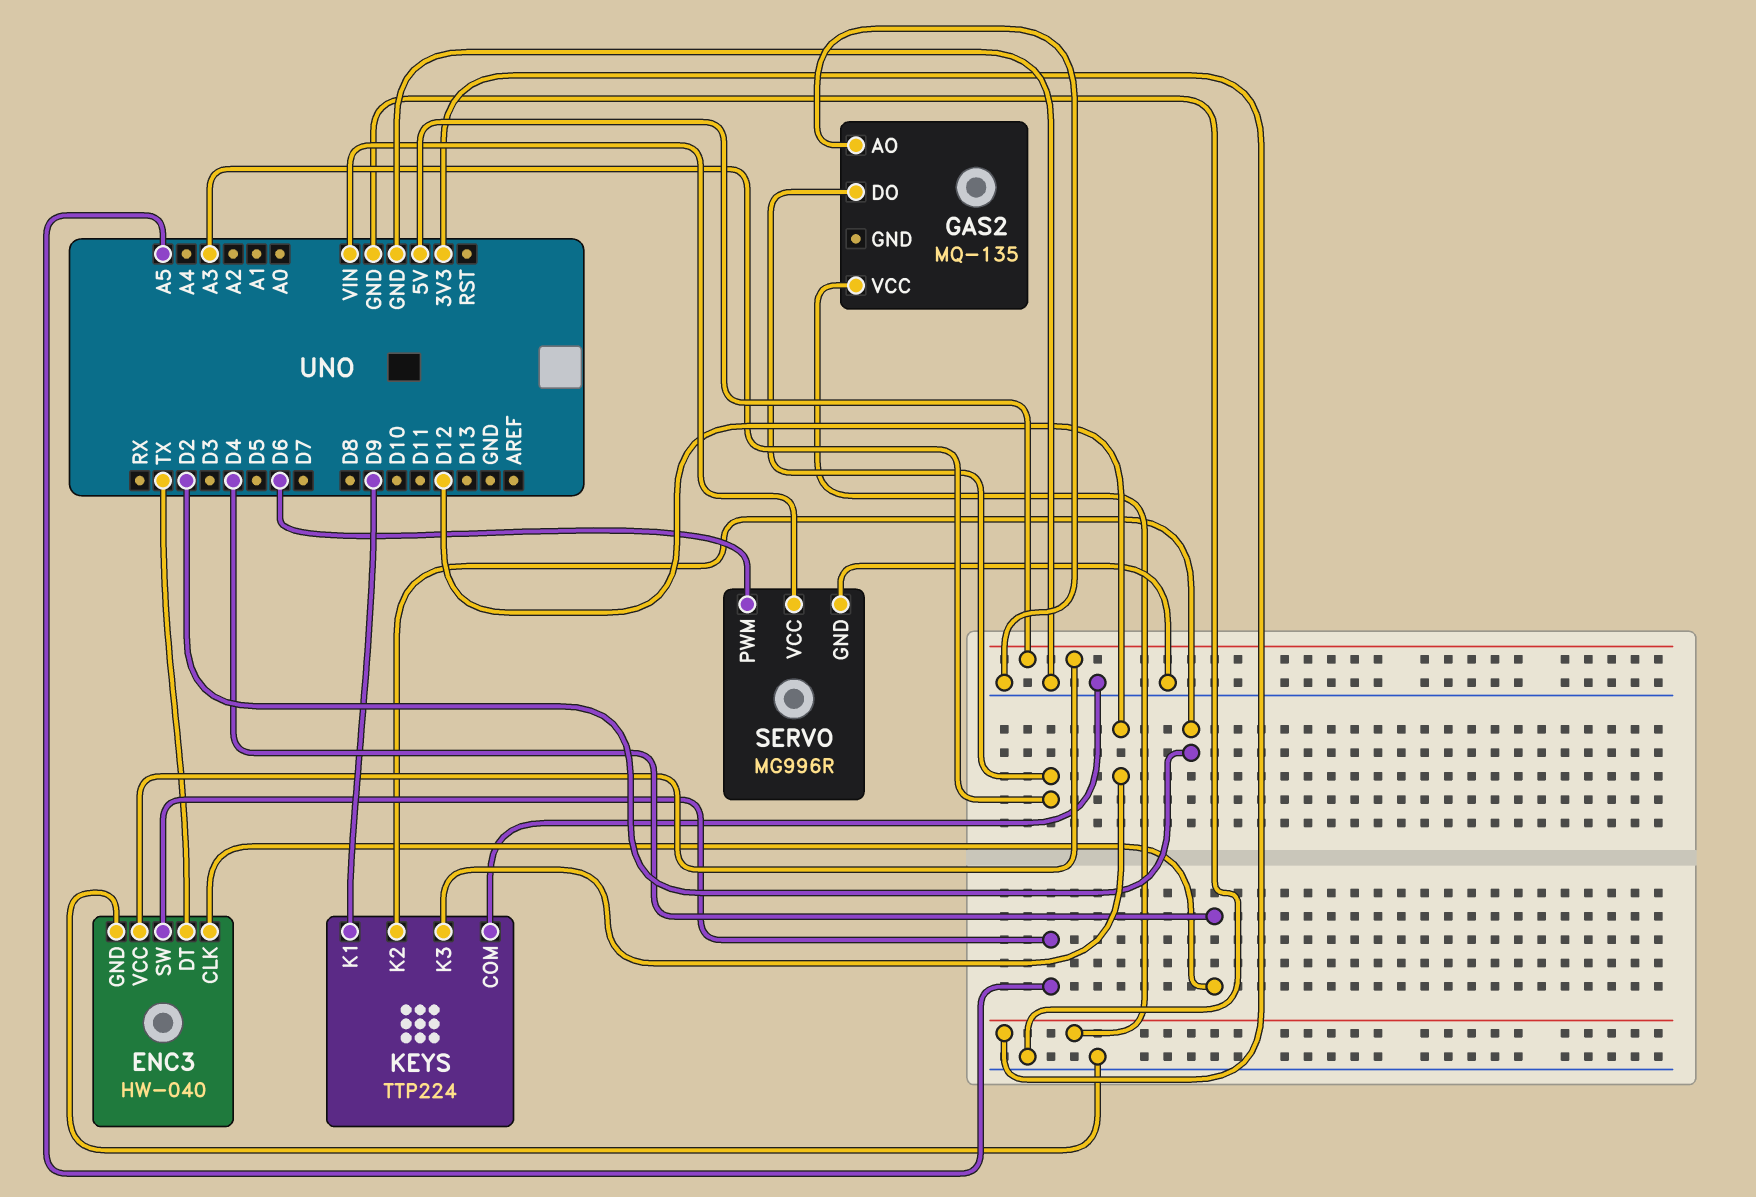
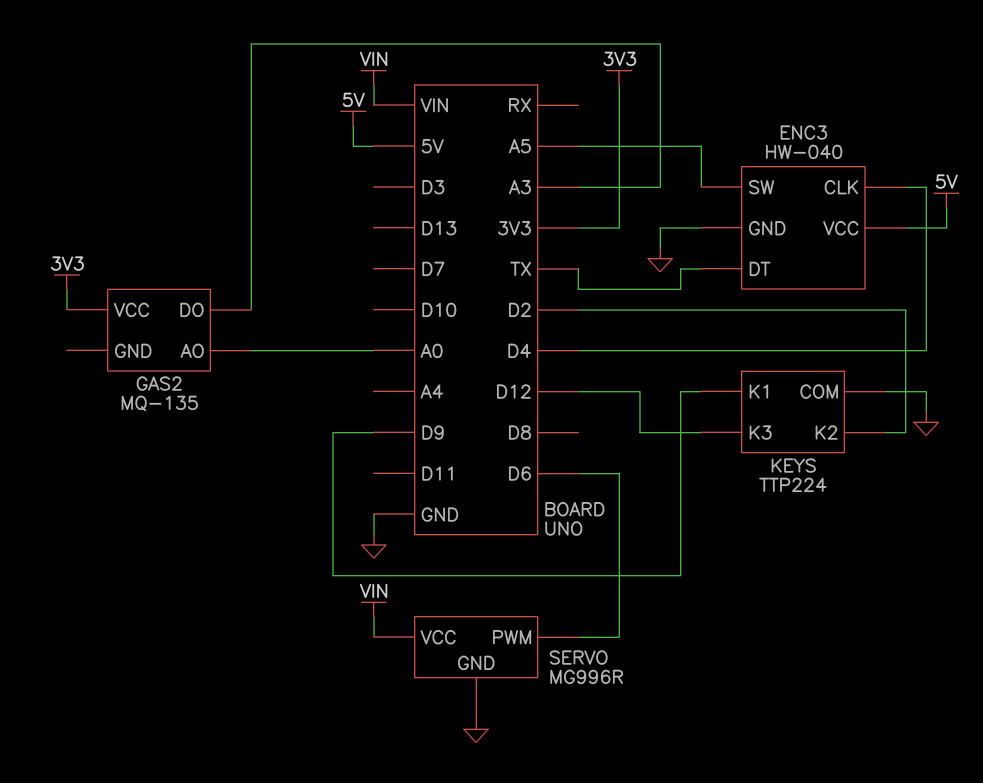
GAS2 pin AO: GND -> A0

